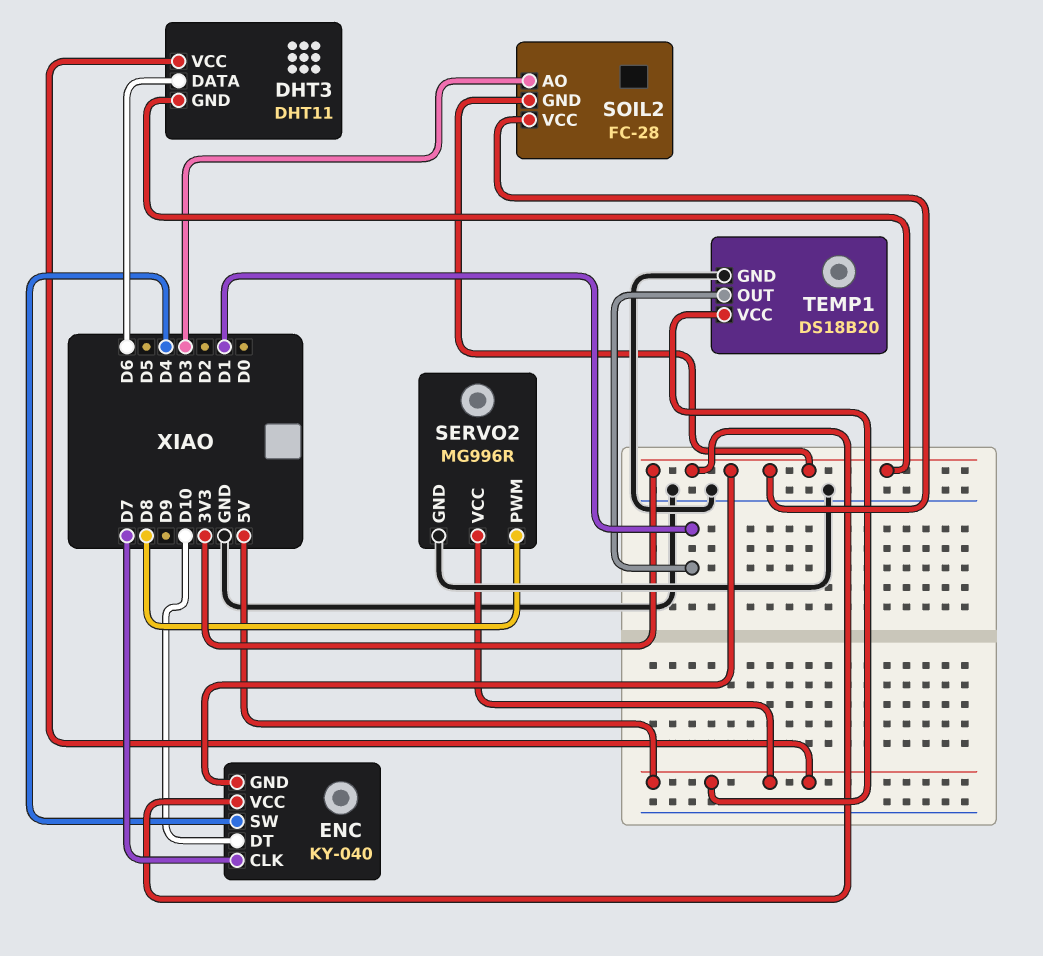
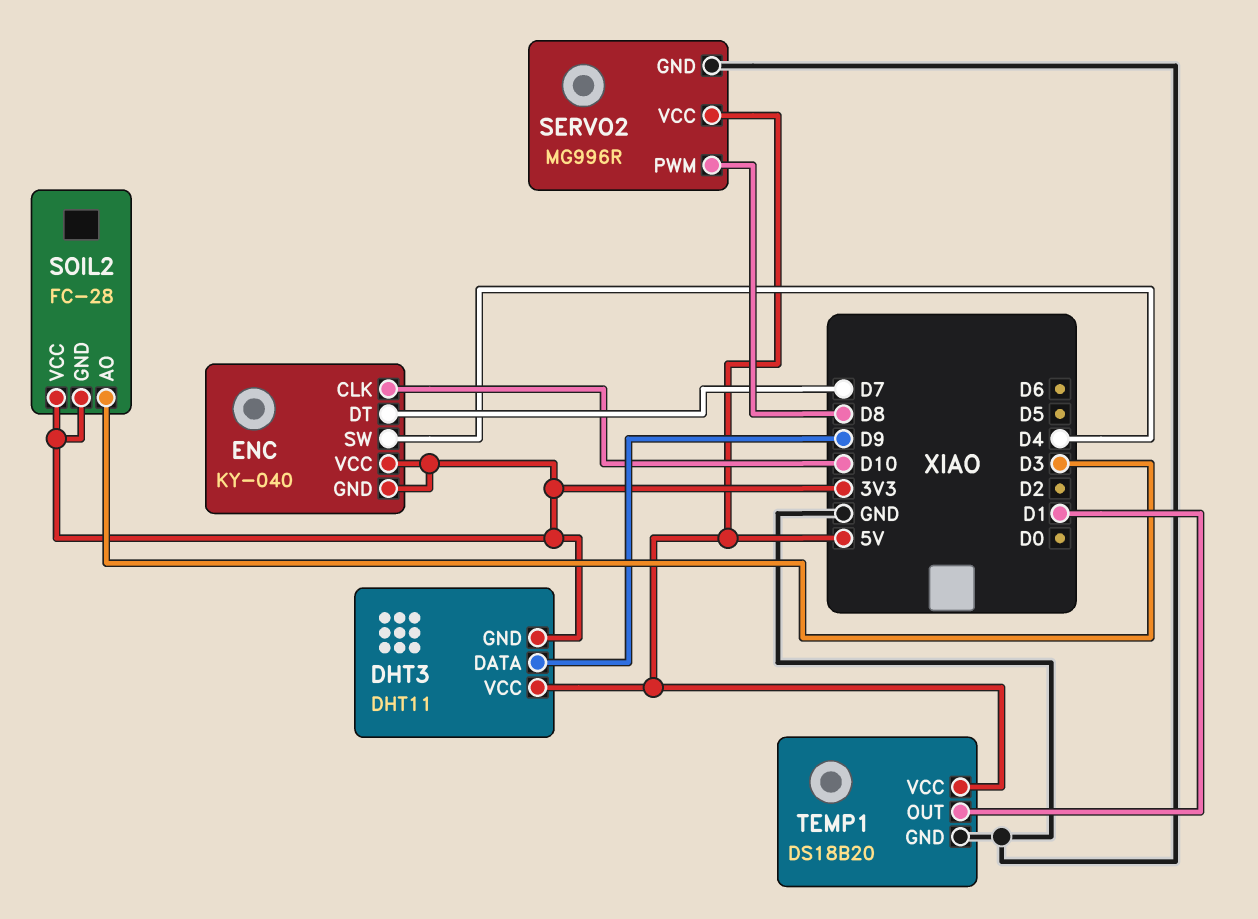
DHT3 pin DATA: D6 -> D9
ENC pin CLK: D7 -> D10
ENC pin DT: D10 -> D7

